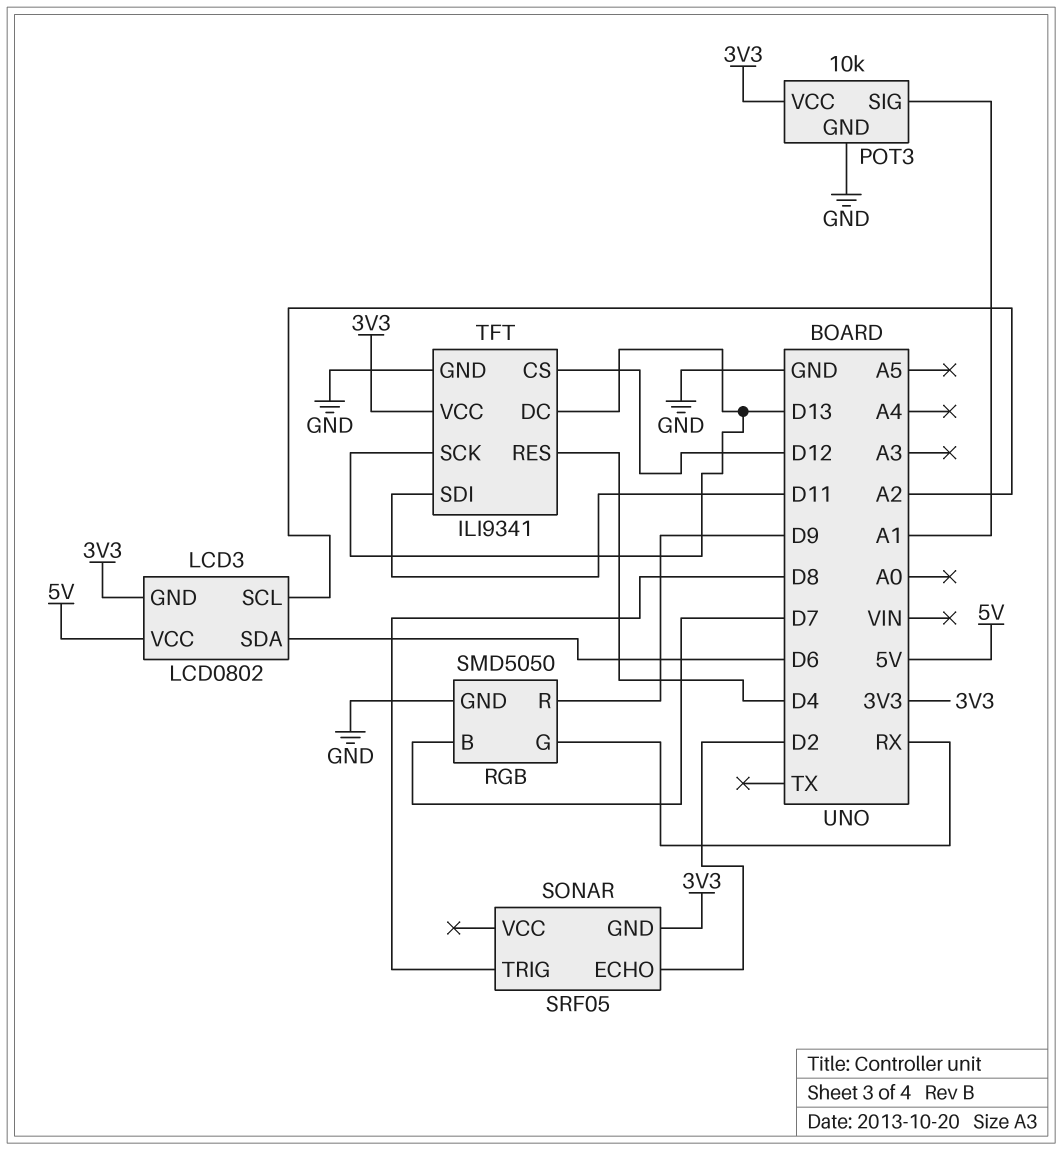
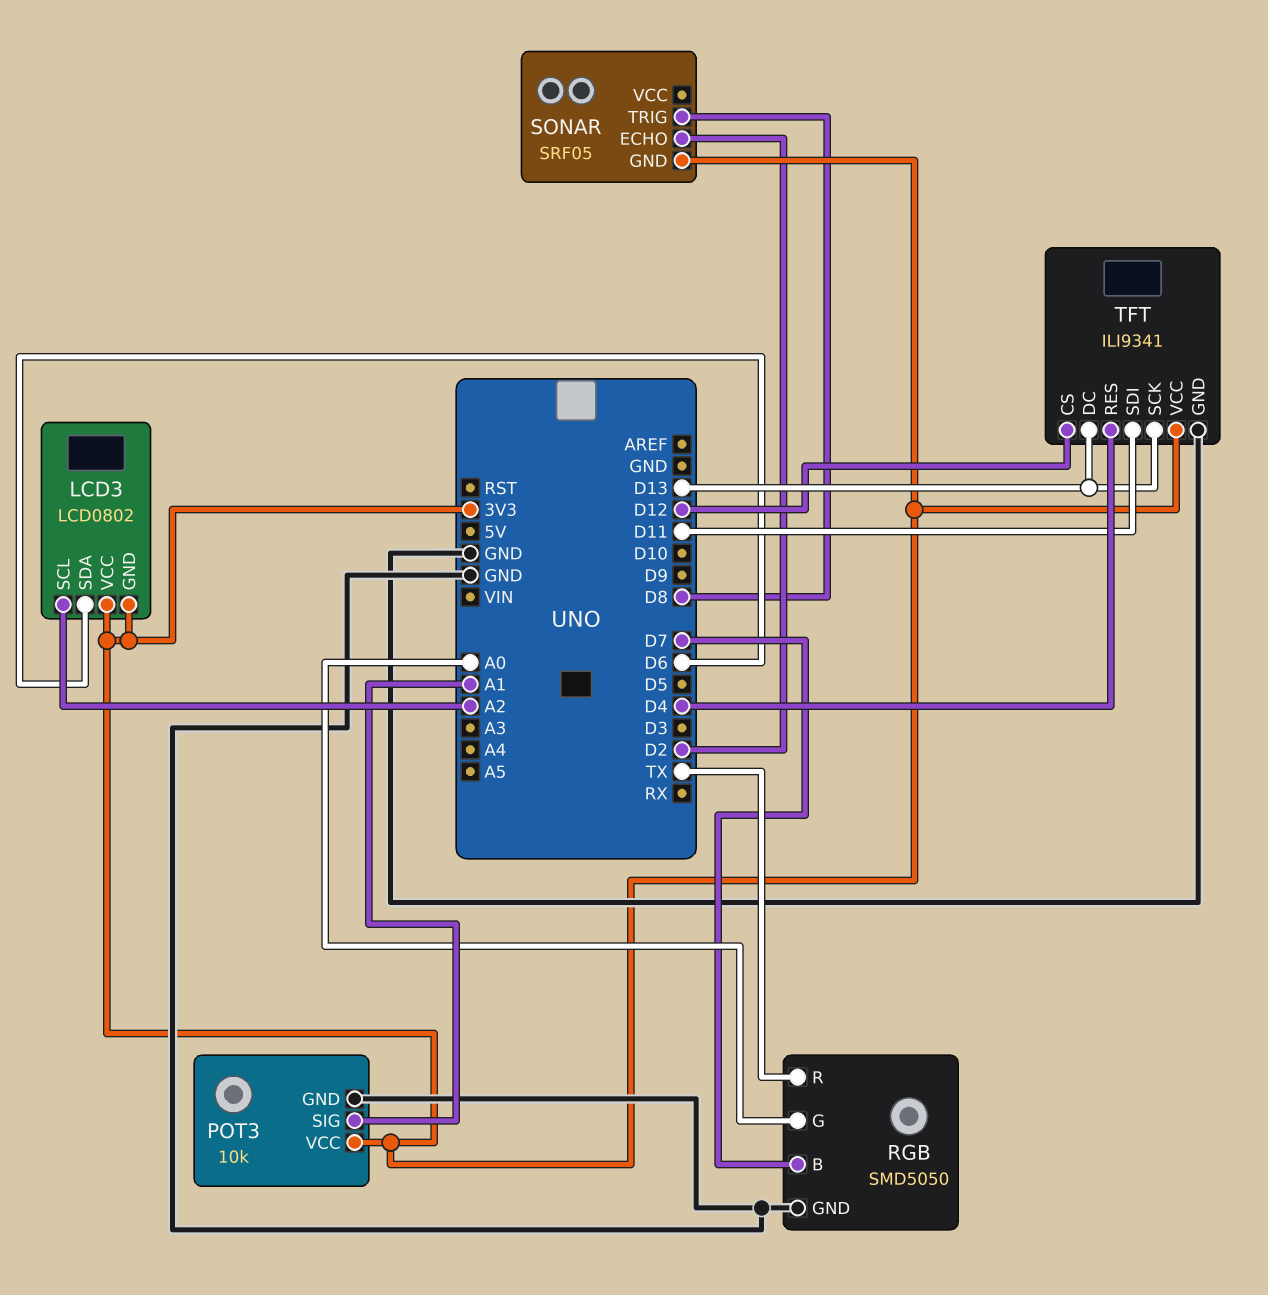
LCD3 pin VCC: 5V -> 3V3
RGB pin G: RX -> A0
RGB pin R: D9 -> TX

